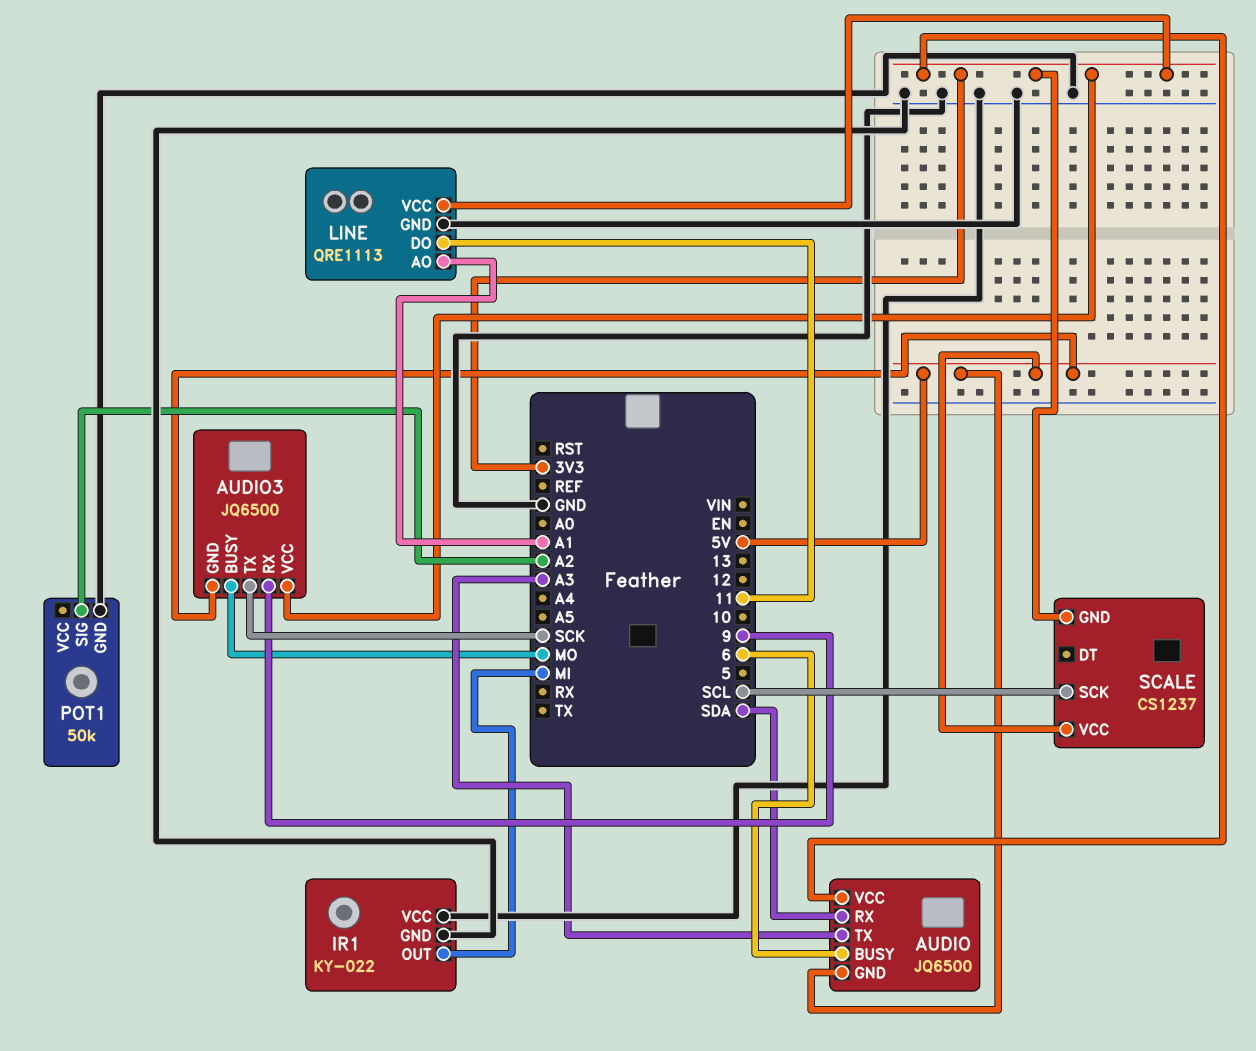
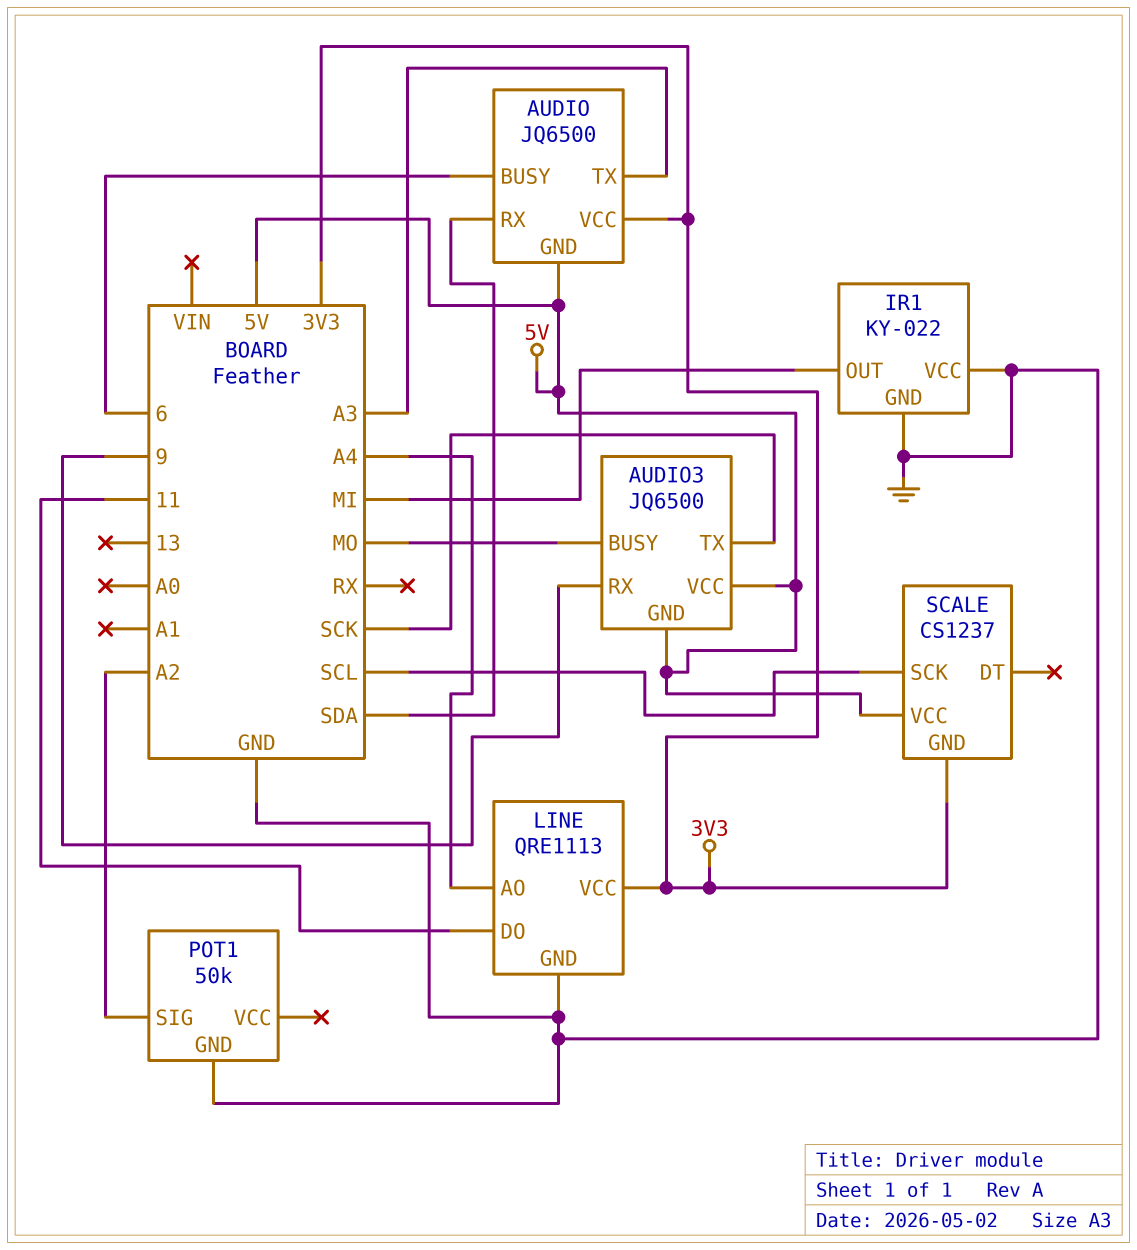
AUDIO3 pin VCC: 3V3 -> 5V
LINE pin AO: A1 -> A4

